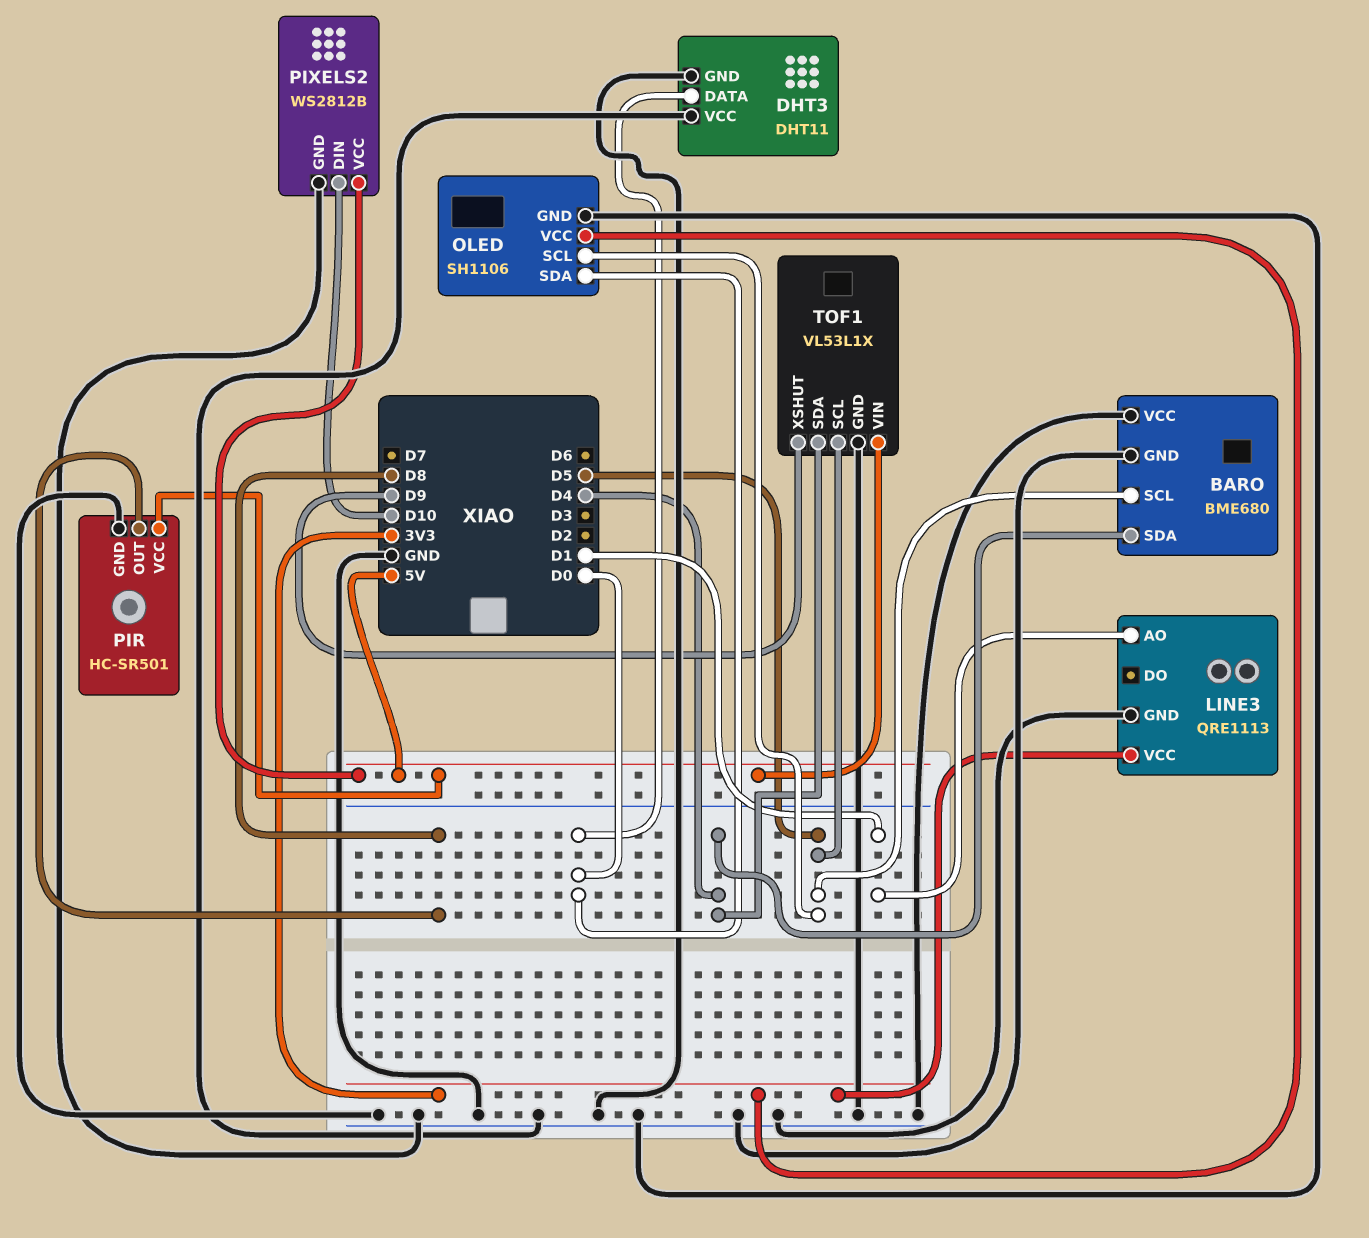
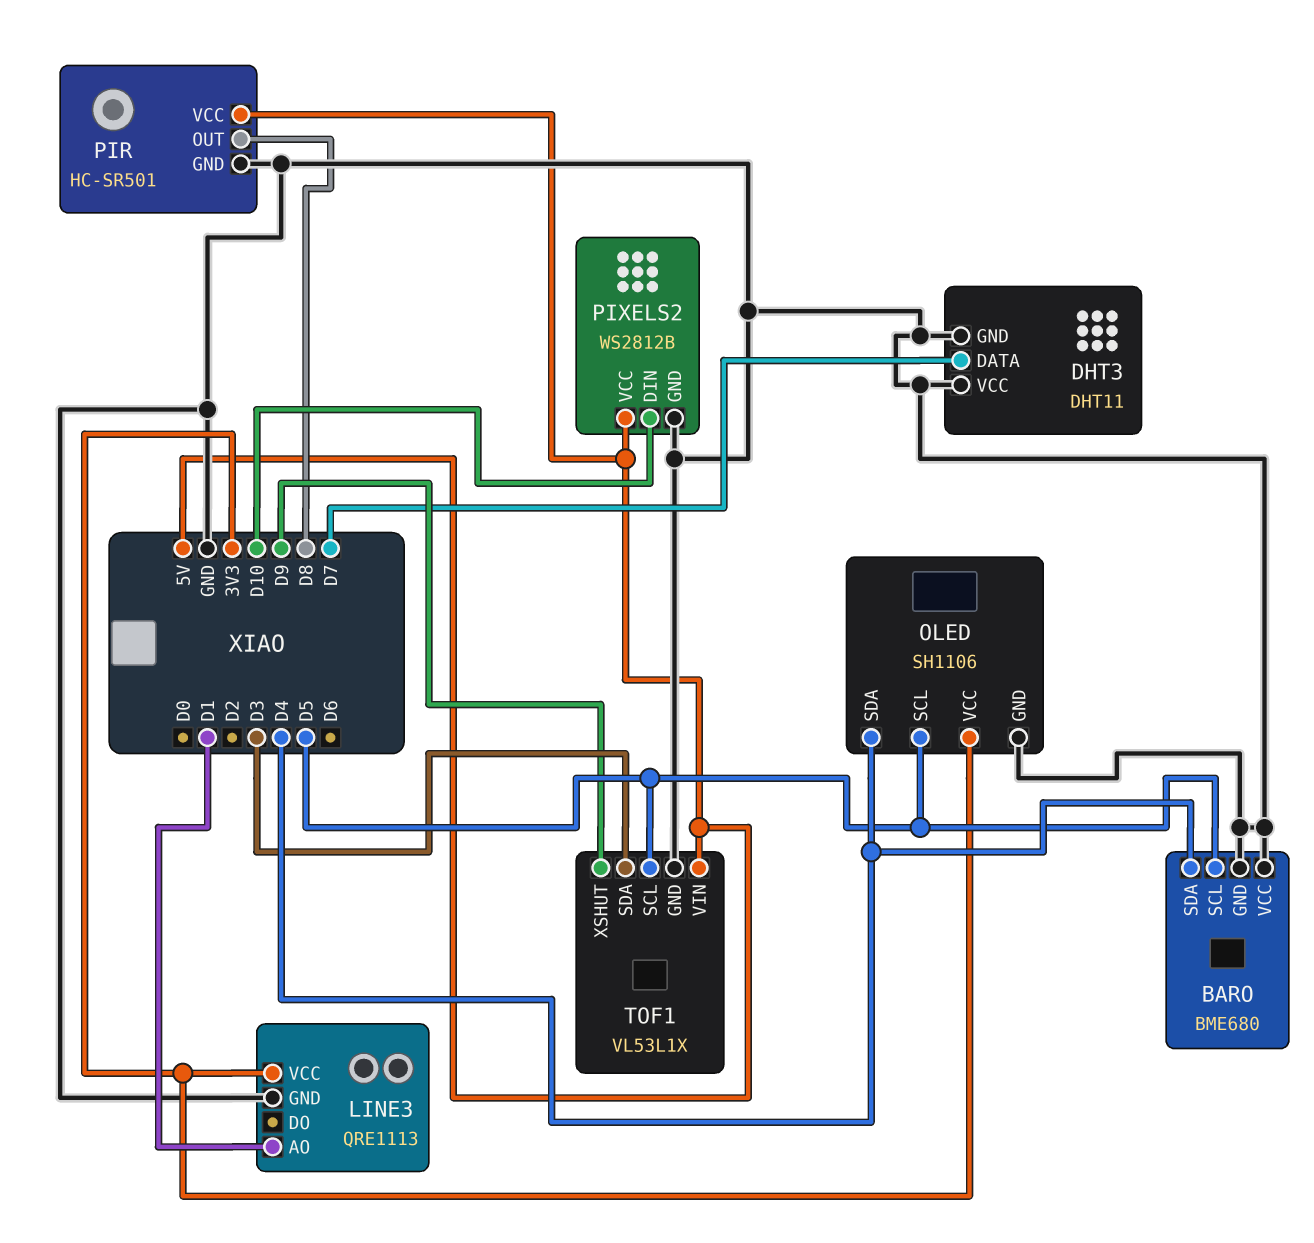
DHT3 pin DATA: D0 -> D7
OLED pin SDA: D0 -> D4
TOF1 pin SDA: D4 -> D3

